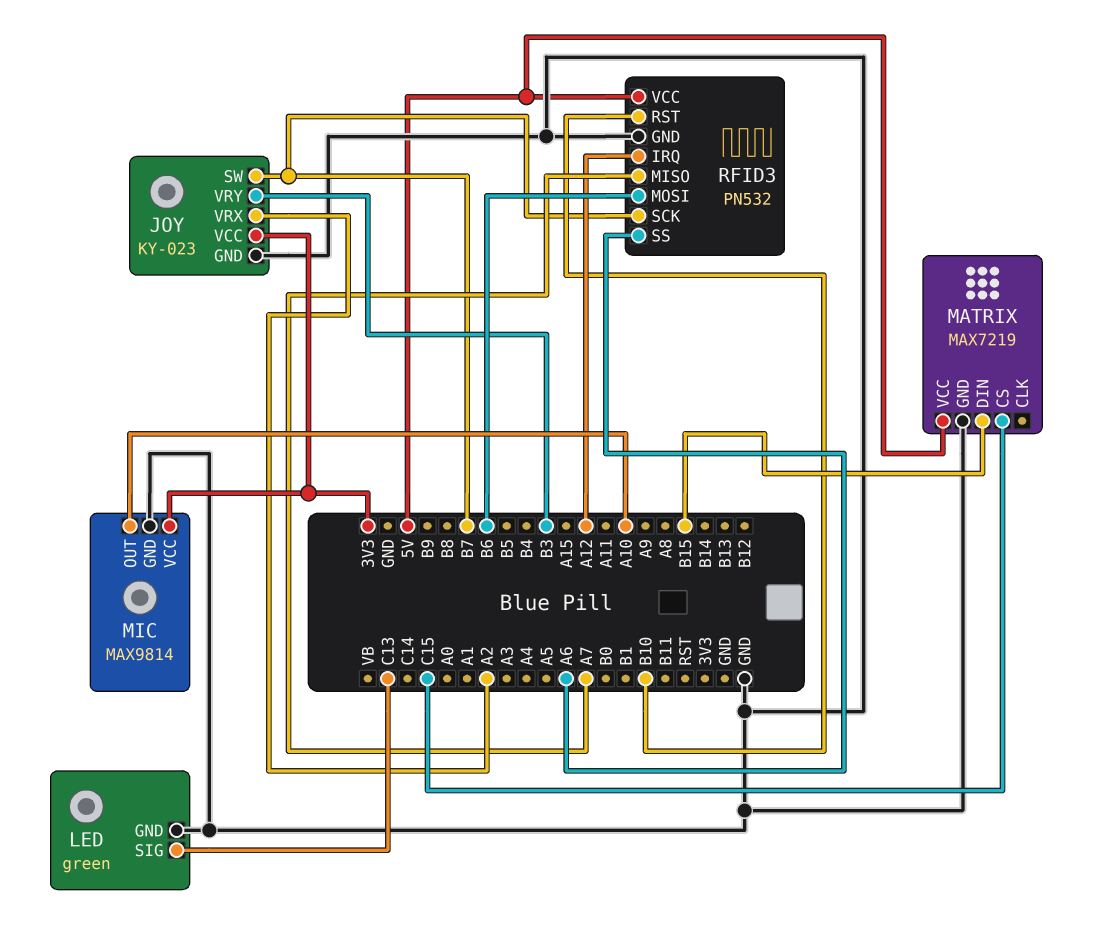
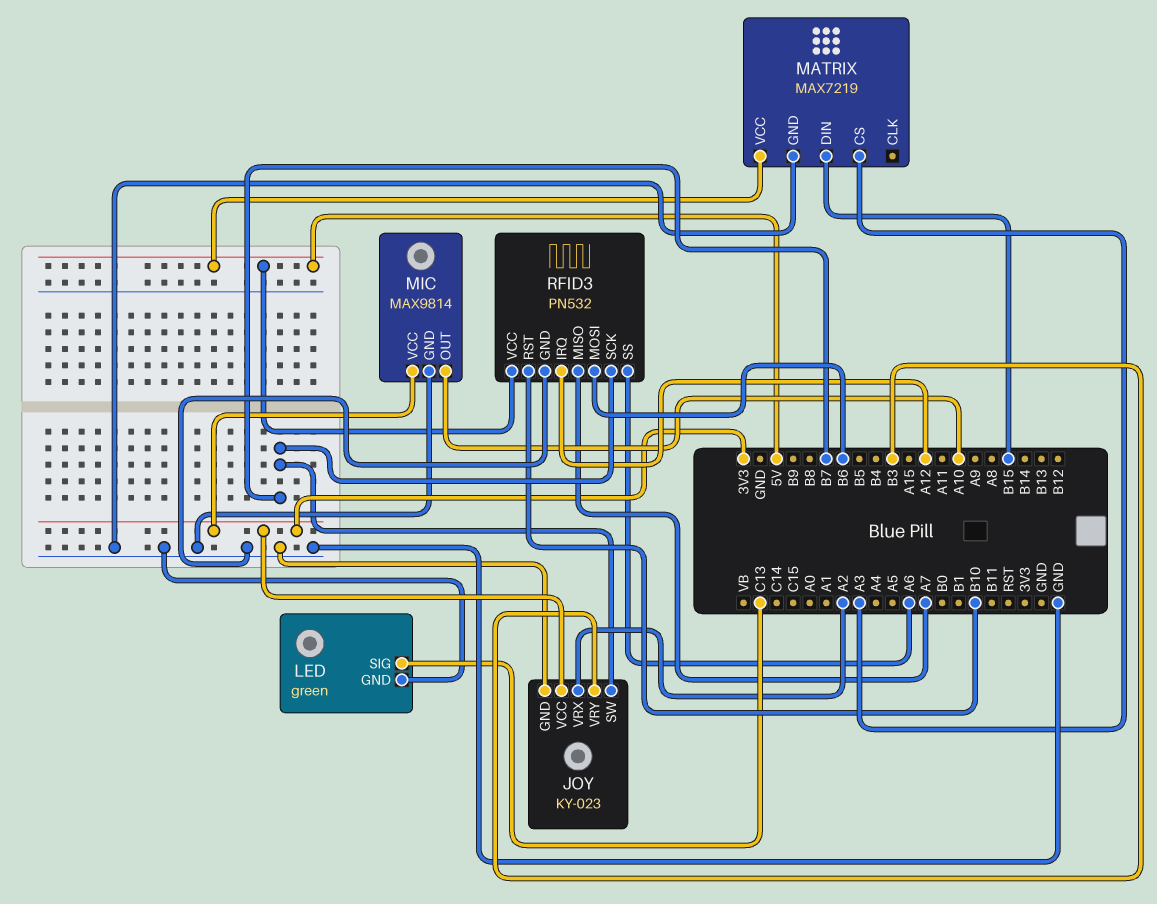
MATRIX pin CS: C15 -> A3

